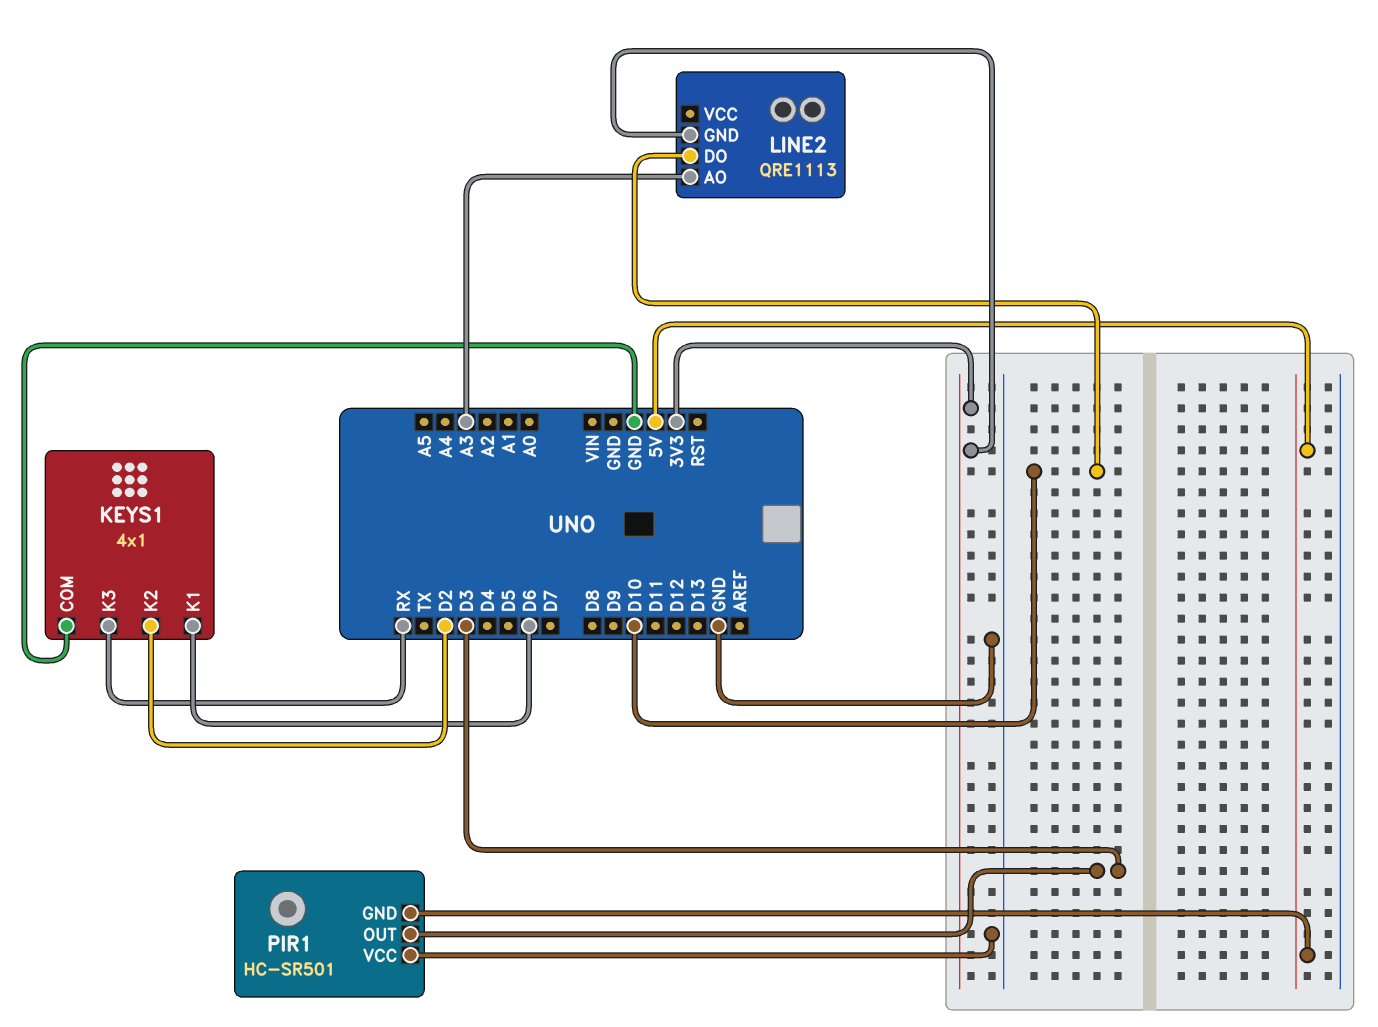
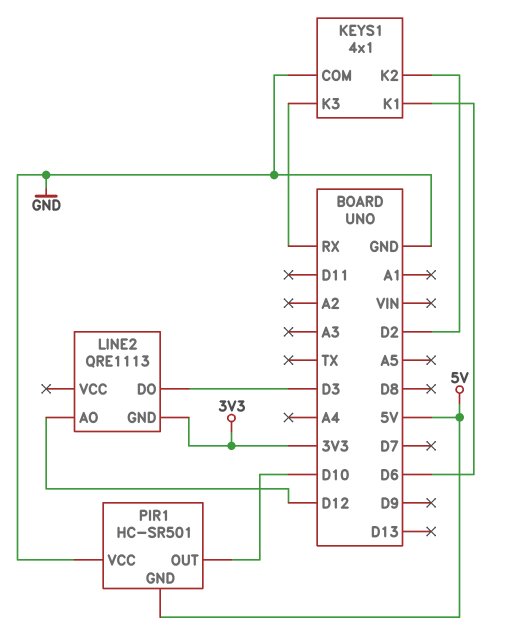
LINE2 pin AO: A3 -> D12
LINE2 pin DO: D10 -> D3
PIR1 pin OUT: D3 -> D10

